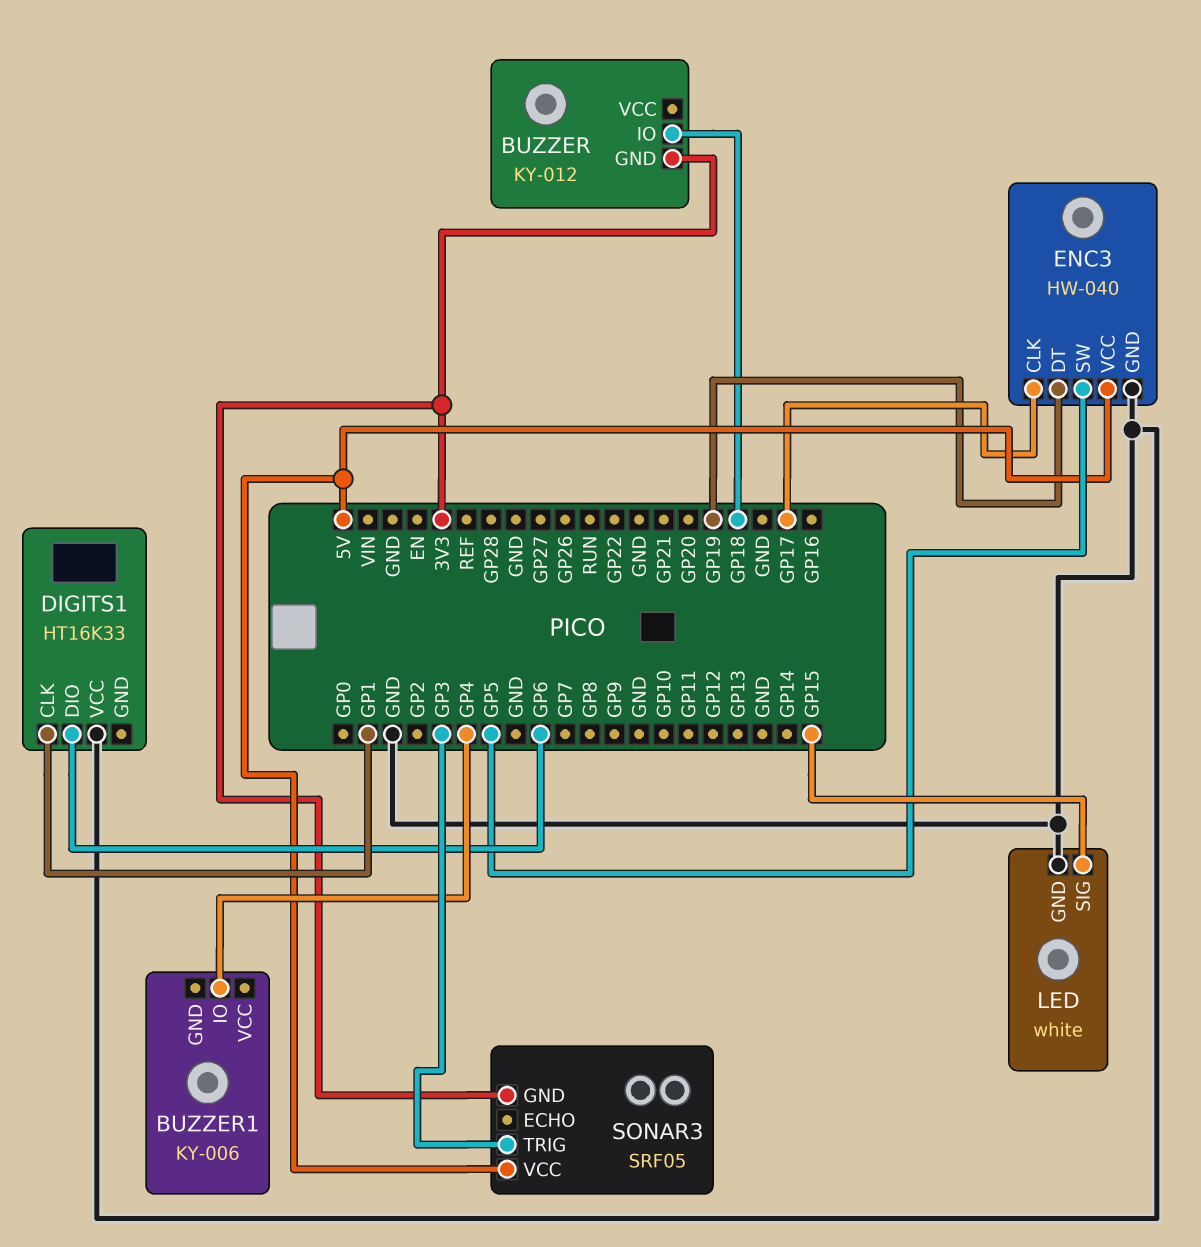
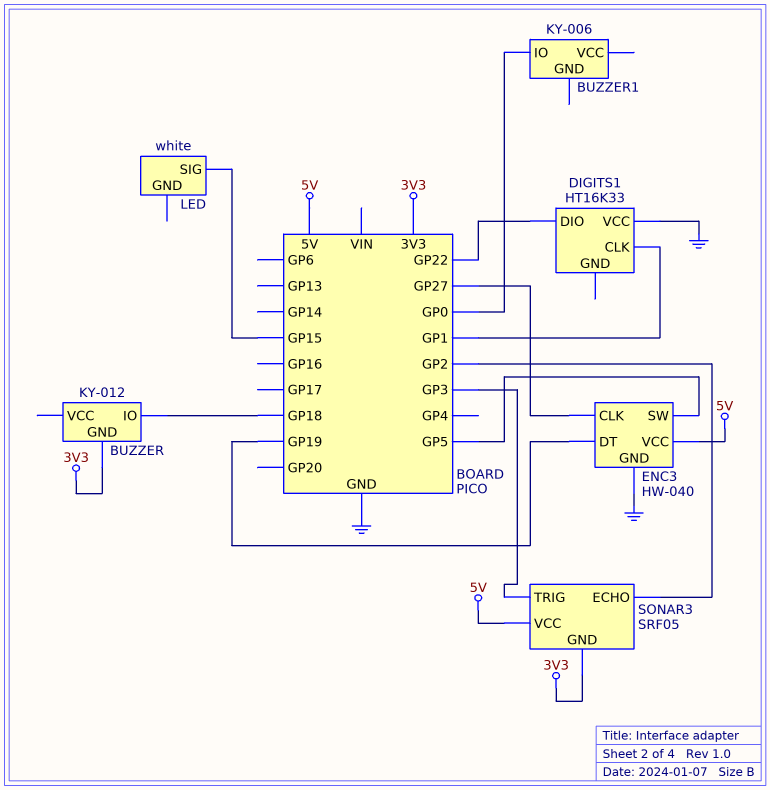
BUZZER1 pin IO: GP4 -> GP0
DIGITS1 pin DIO: GP6 -> GP22
ENC3 pin CLK: GP17 -> GP27
LED pin GND: GND -> none
SONAR3 pin ECHO: none -> GP2

